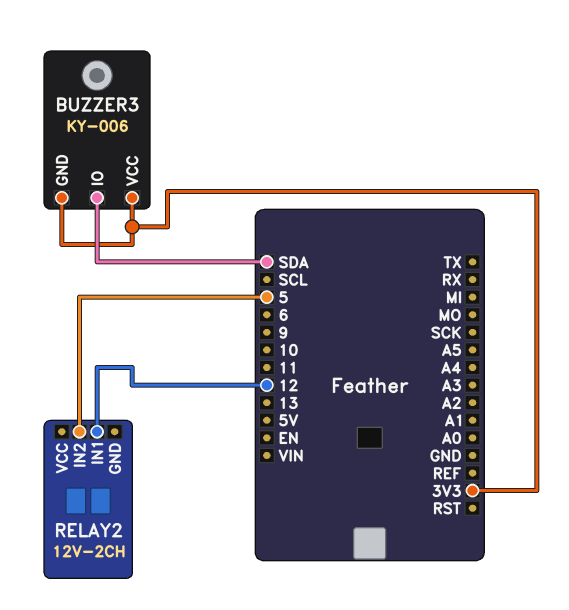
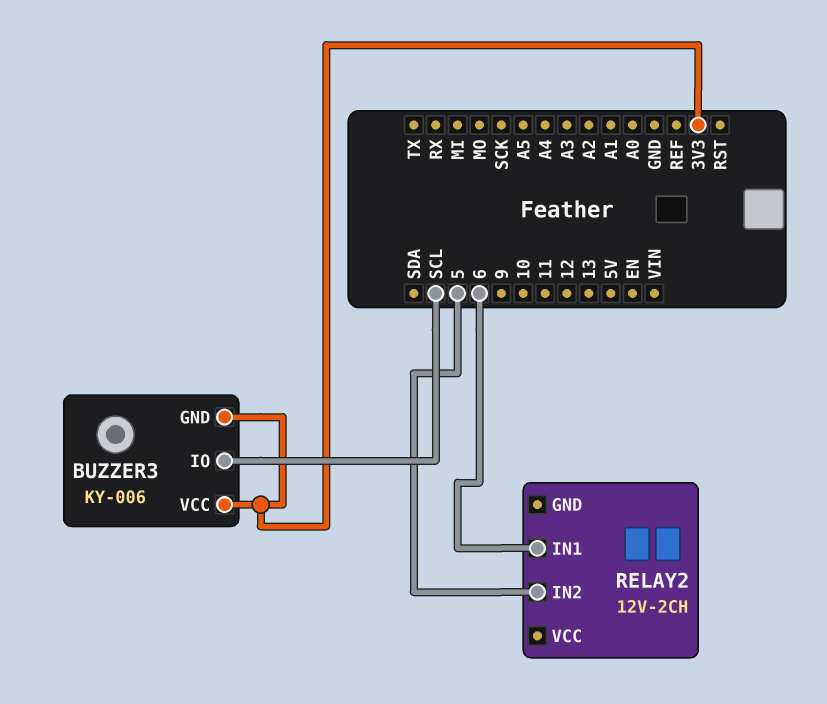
BUZZER3 pin IO: SDA -> SCL
RELAY2 pin IN1: 12 -> 6

